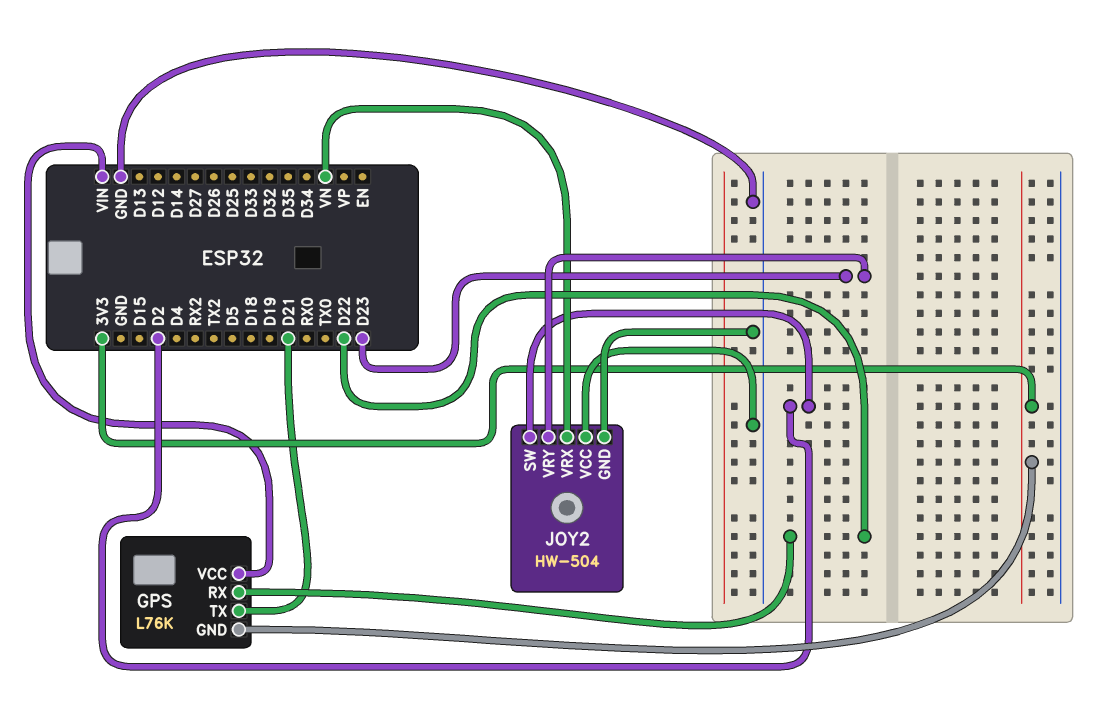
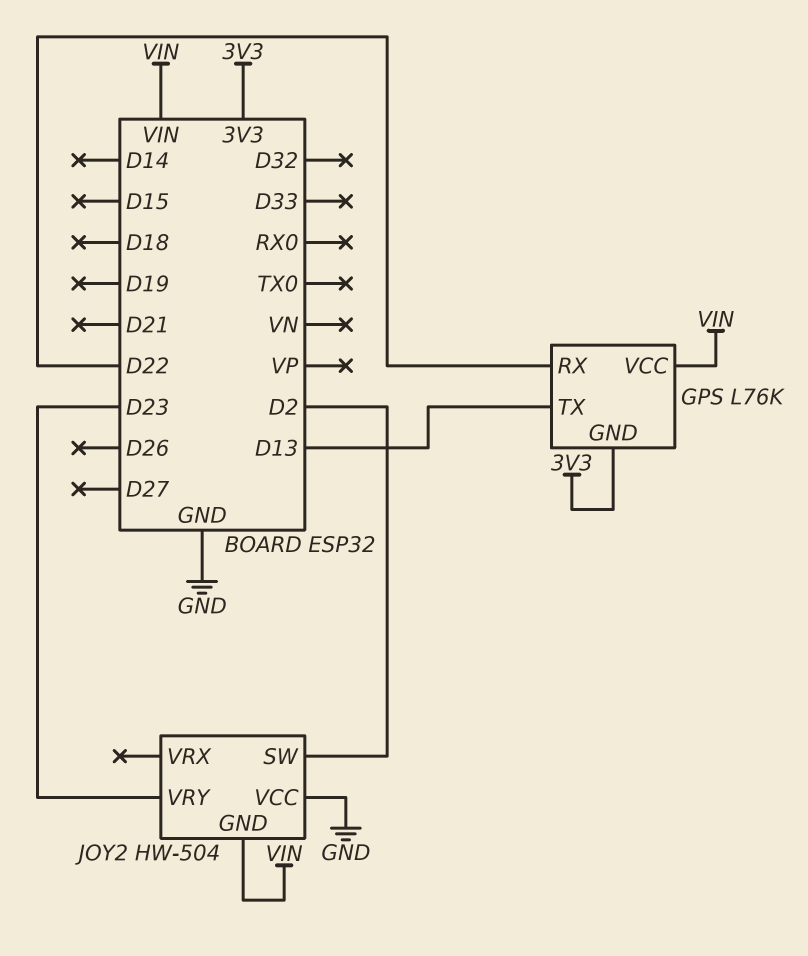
GPS pin TX: D21 -> D13
JOY2 pin GND: GND -> VIN
JOY2 pin VRX: VN -> none

